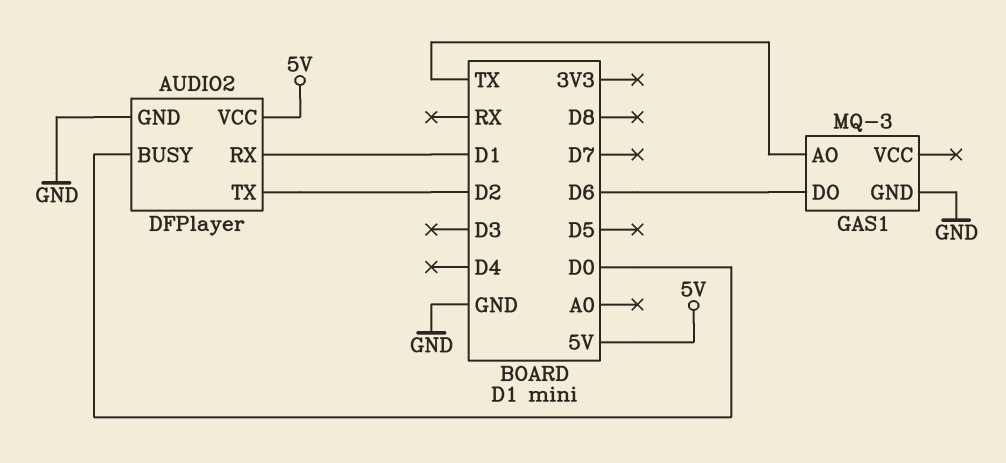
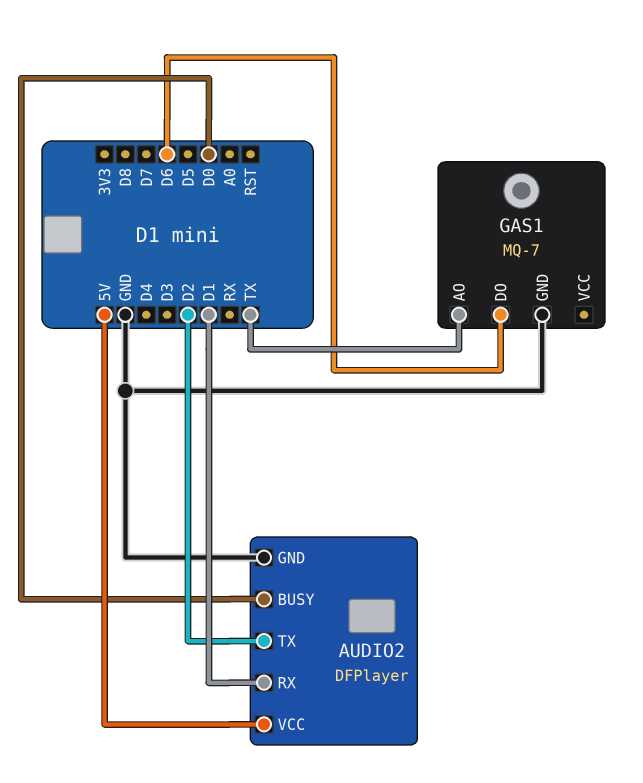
GAS1: MQ-3 -> MQ-7

